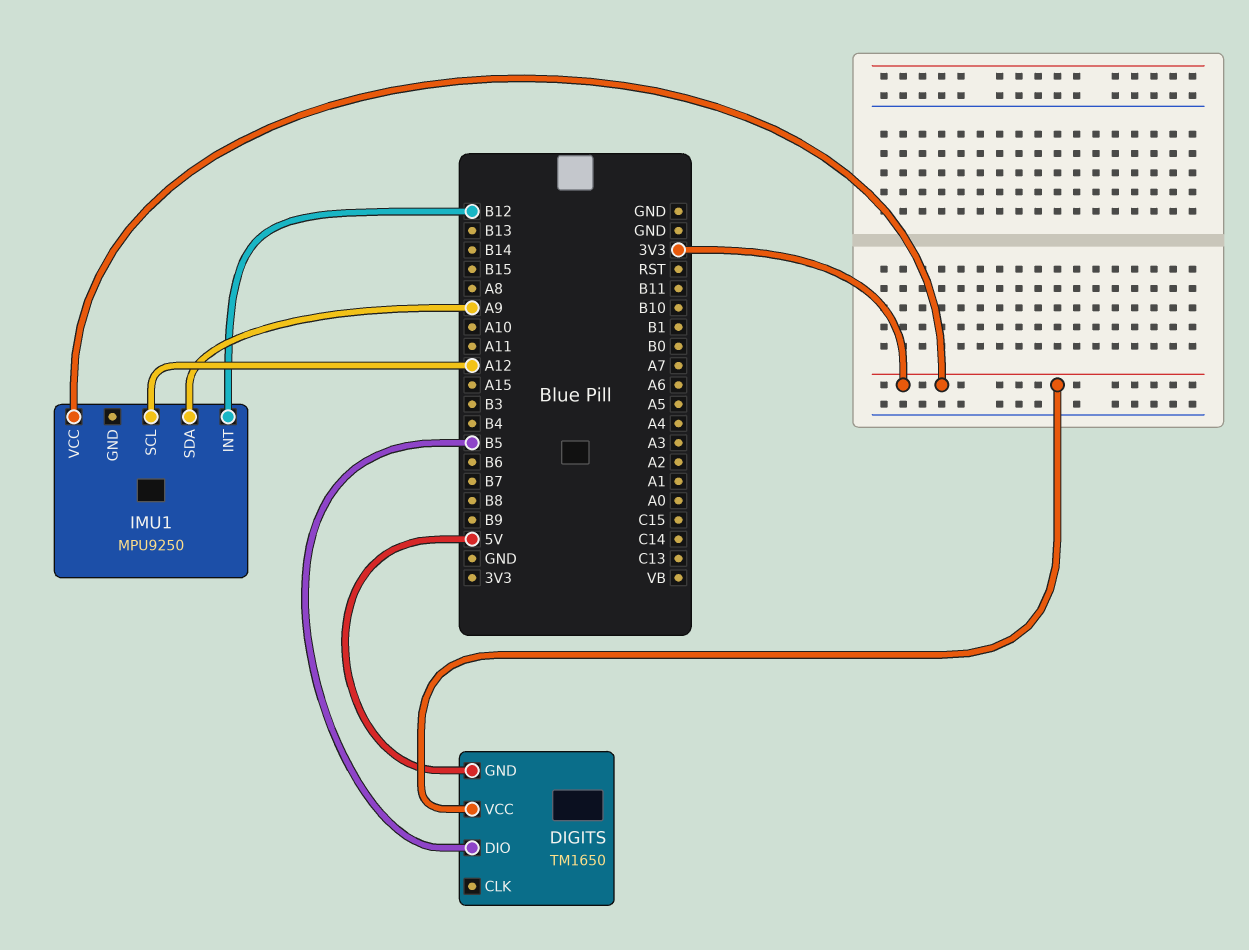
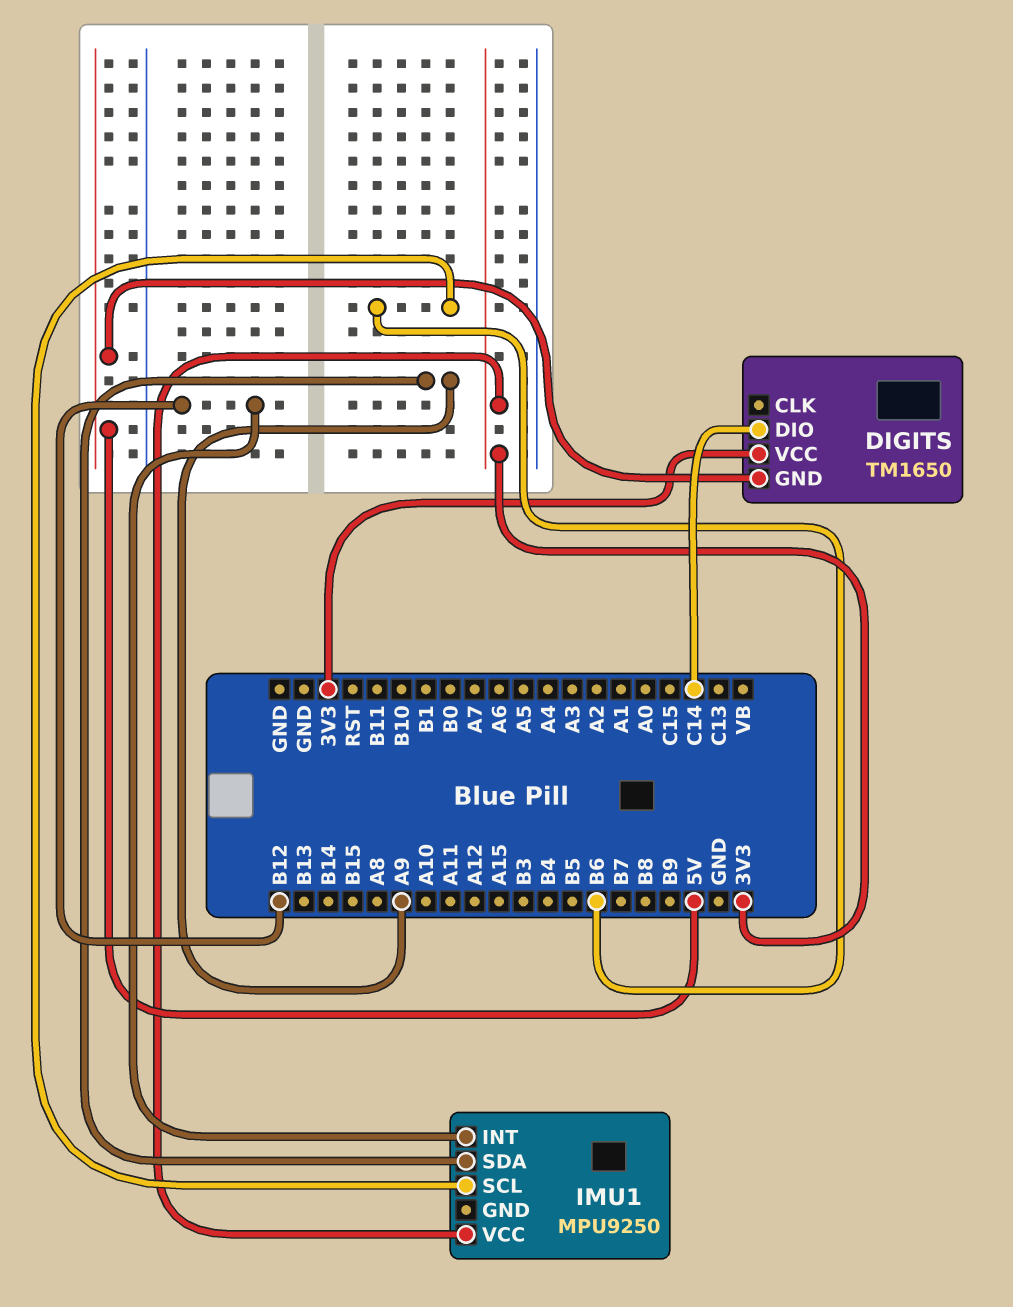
DIGITS pin DIO: B5 -> C14
IMU1 pin SCL: A12 -> B6

